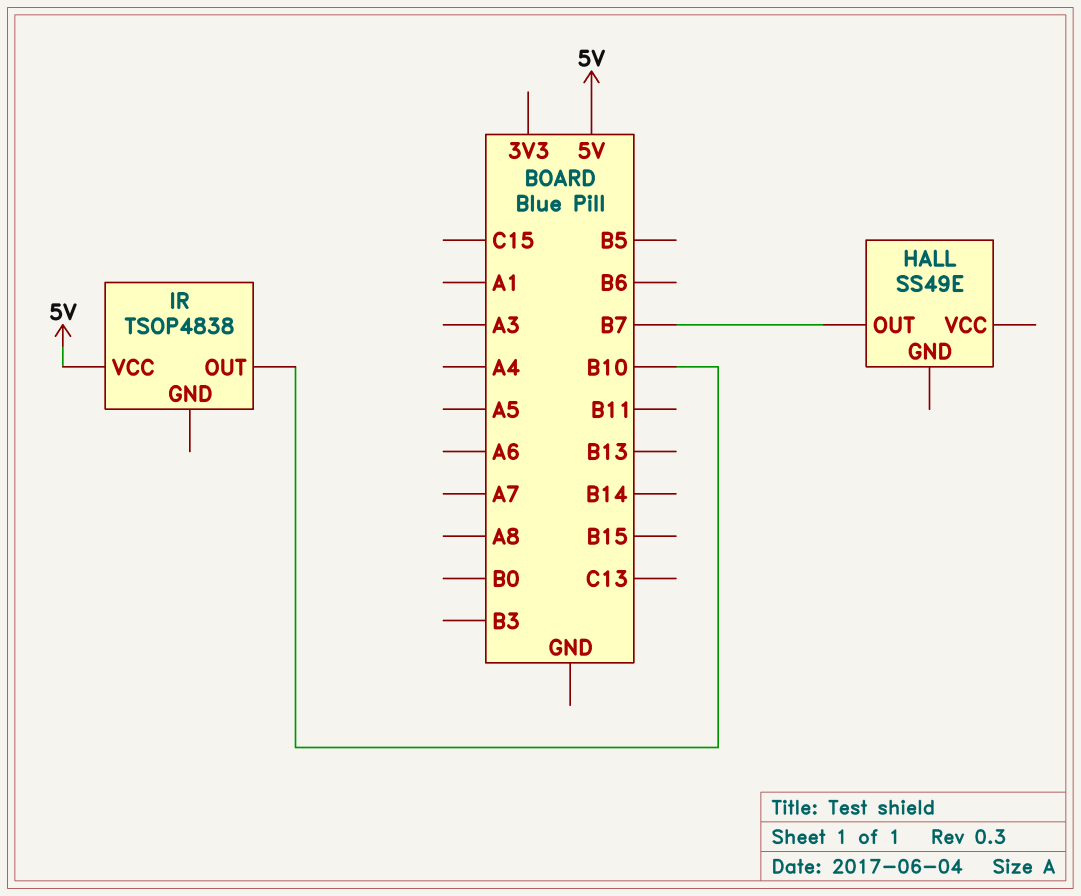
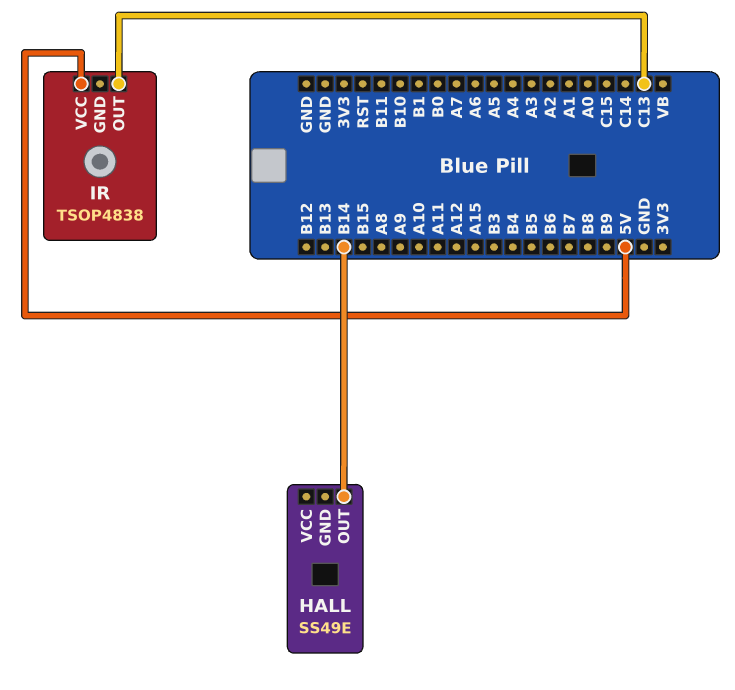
HALL pin OUT: B7 -> B14
IR pin OUT: B10 -> C13

